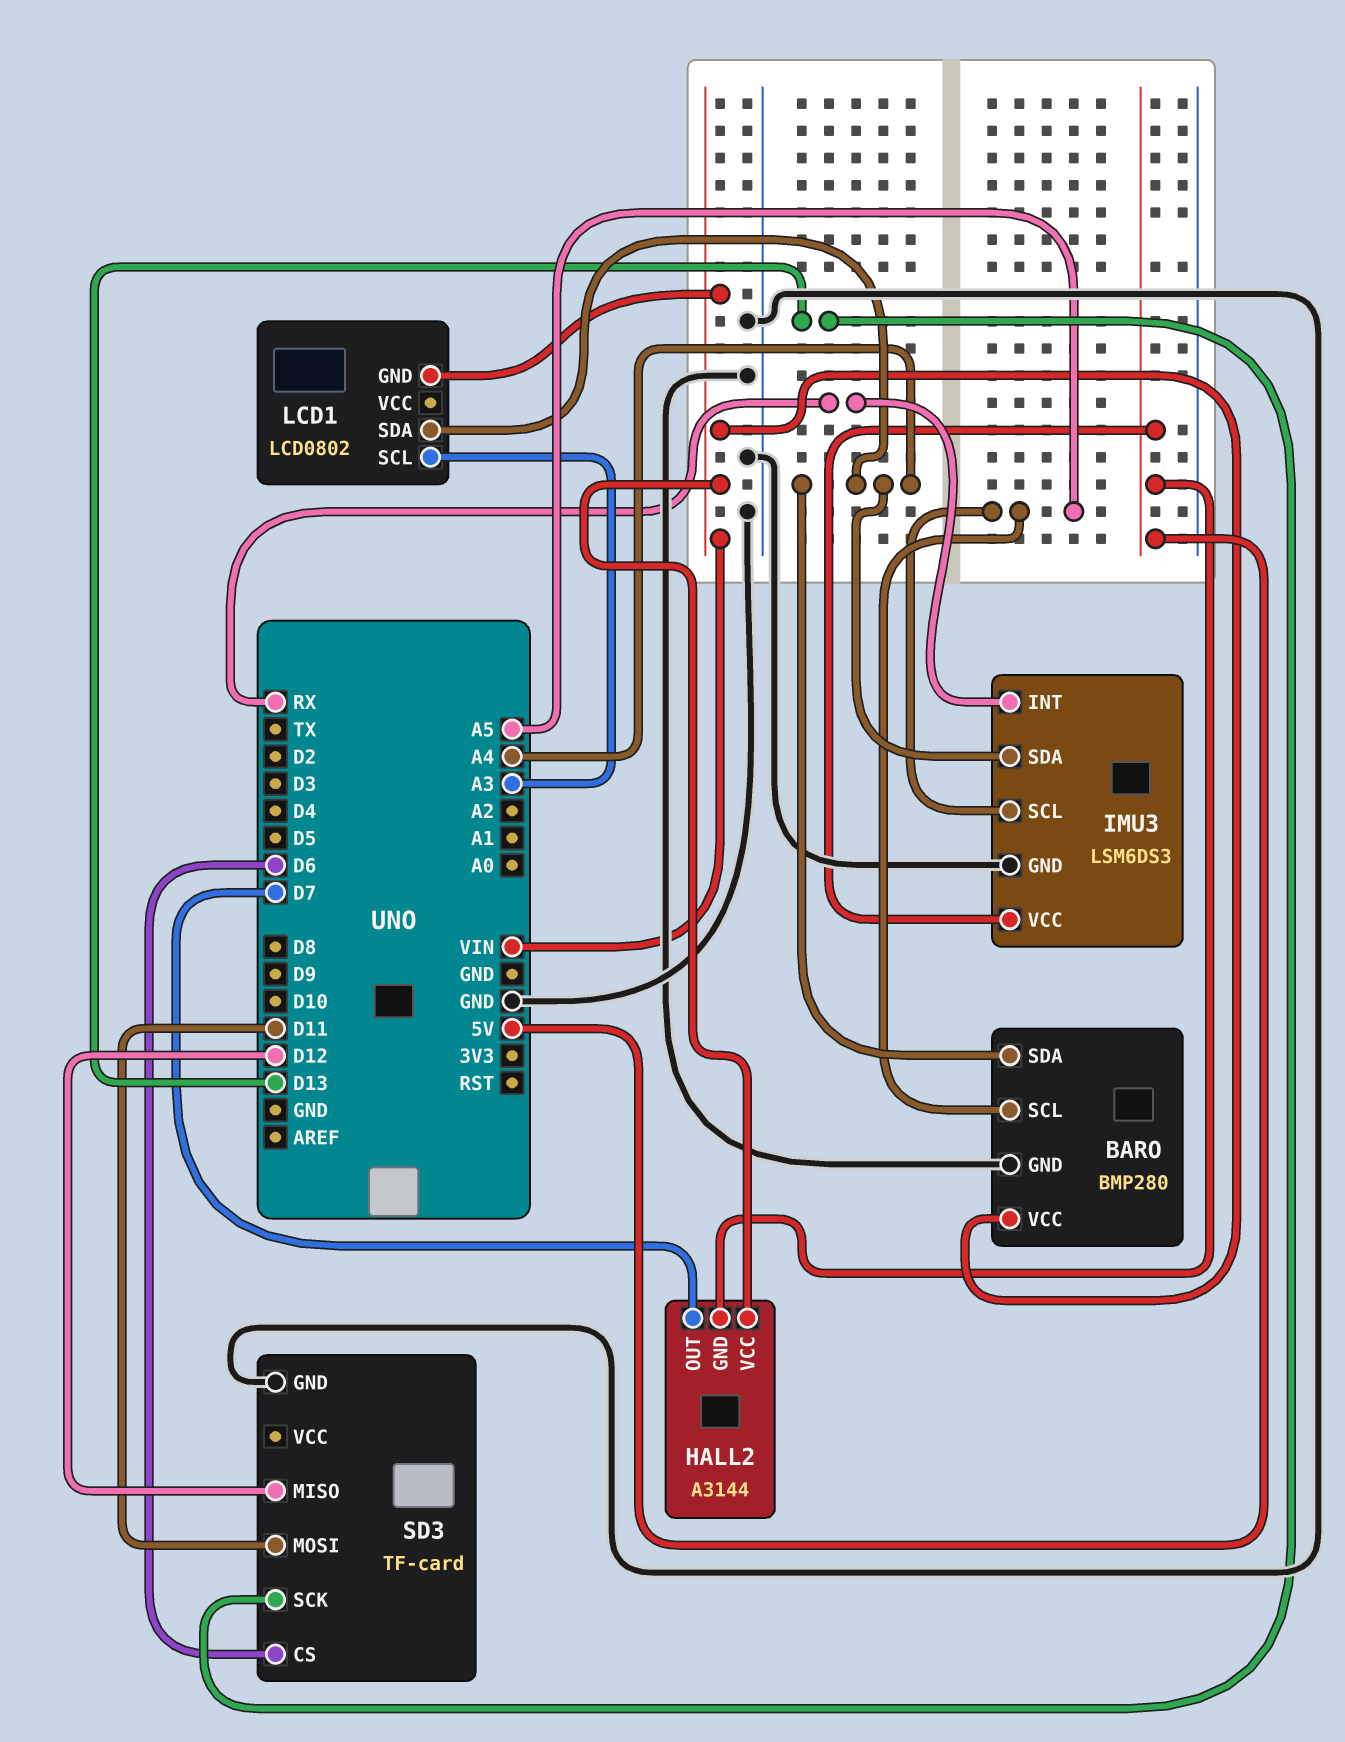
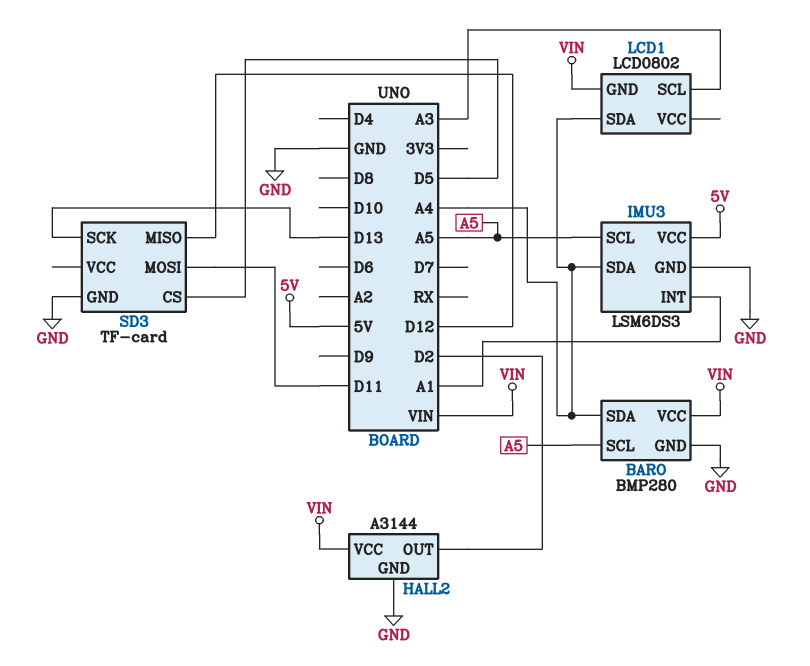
HALL2 pin GND: 5V -> GND
HALL2 pin OUT: D7 -> D2
IMU3 pin INT: RX -> A1
SD3 pin CS: D6 -> D5

